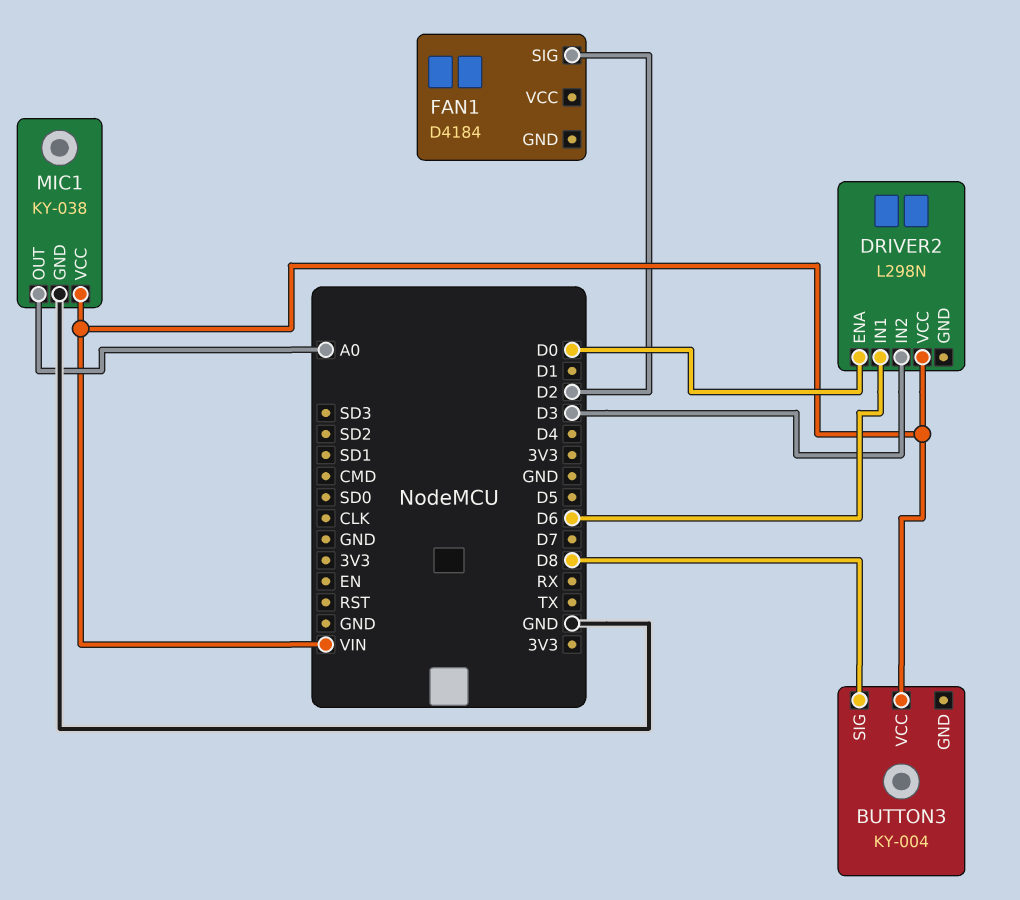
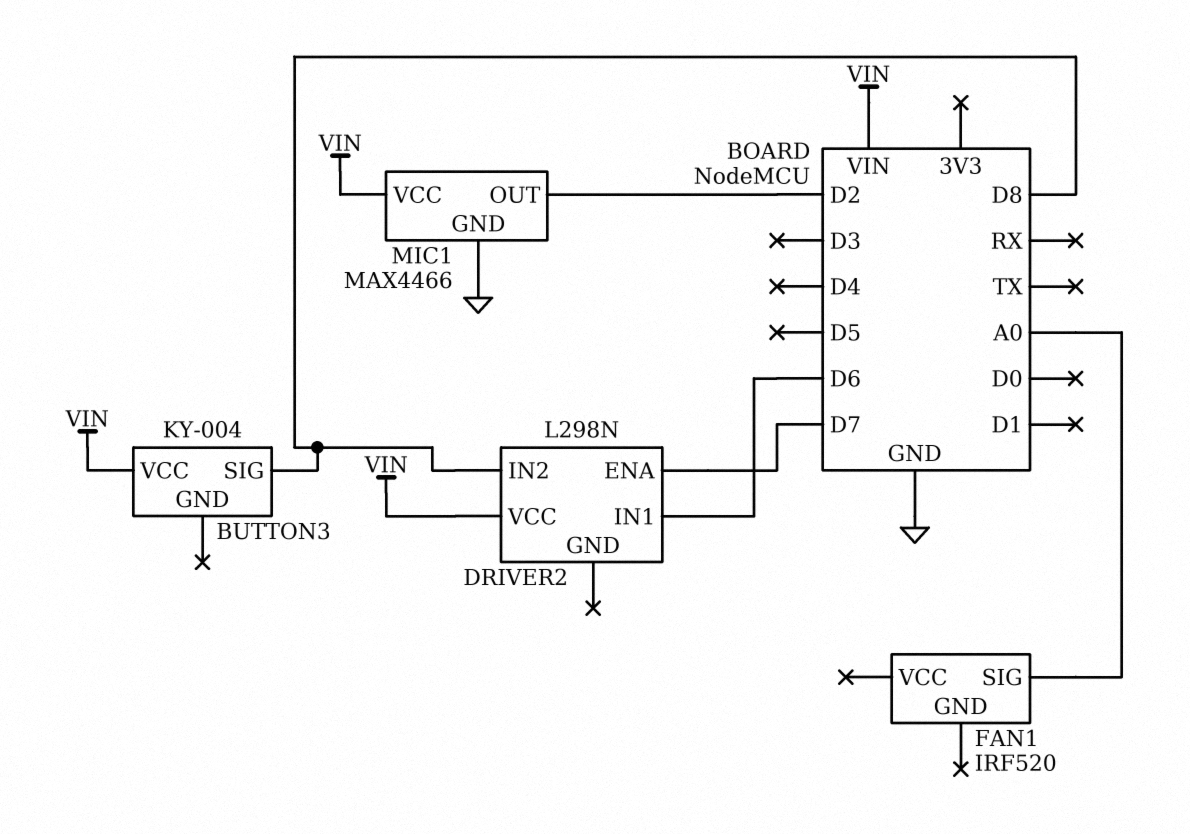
DRIVER2 pin ENA: D0 -> D7
DRIVER2 pin IN2: D3 -> D8
FAN1: D4184 -> IRF520
FAN1 pin SIG: D2 -> A0
MIC1: KY-038 -> MAX4466
MIC1 pin OUT: A0 -> D2

